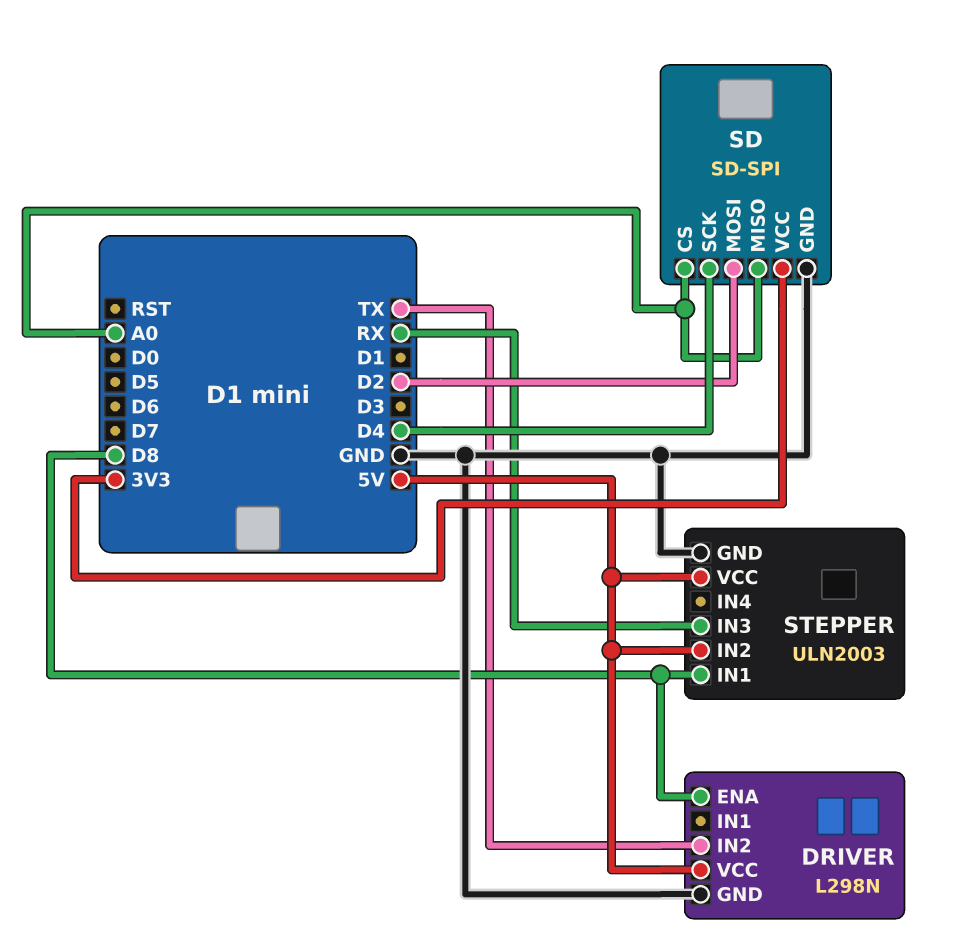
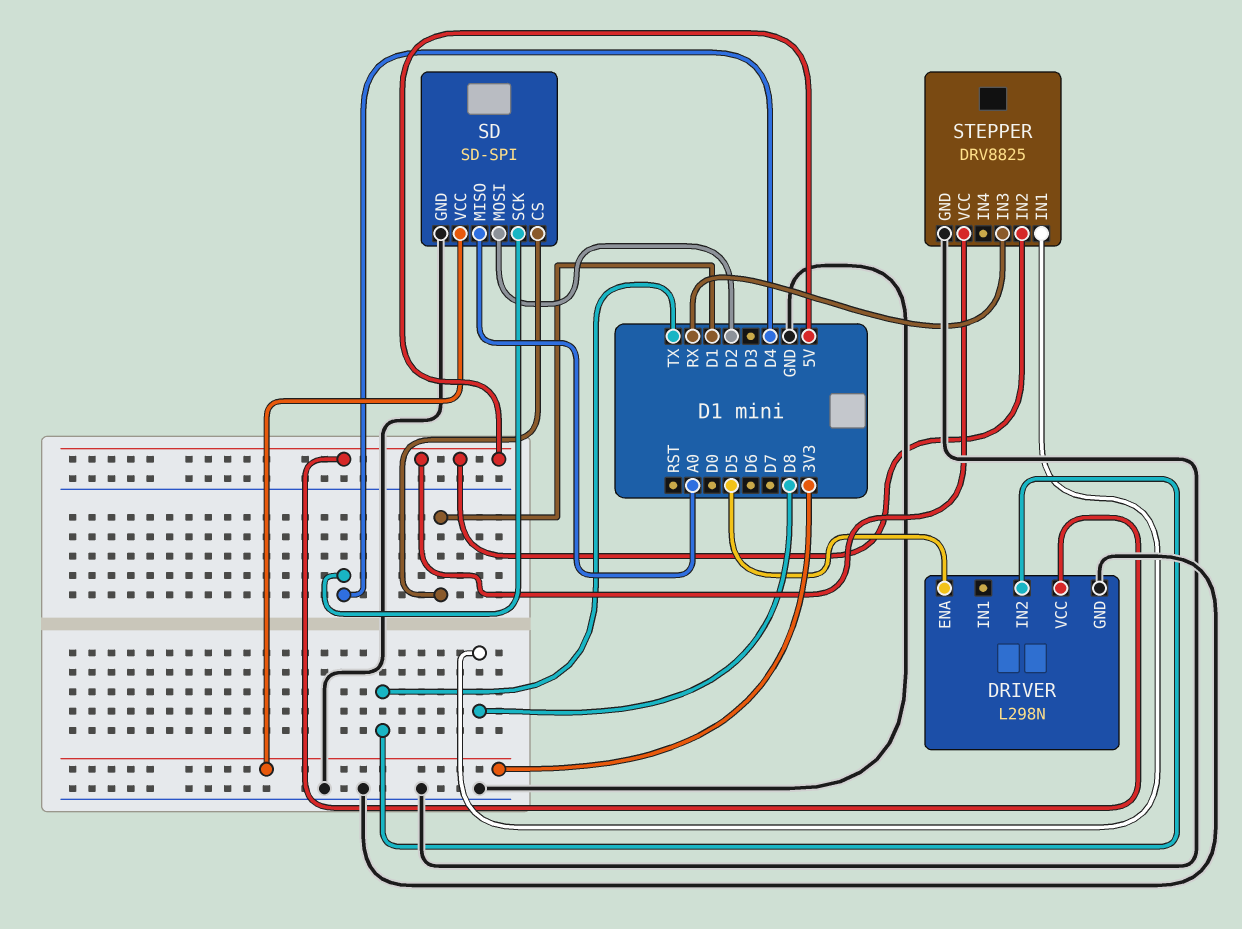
DRIVER pin ENA: D8 -> D5
SD pin CS: A0 -> D1
STEPPER: ULN2003 -> DRV8825

